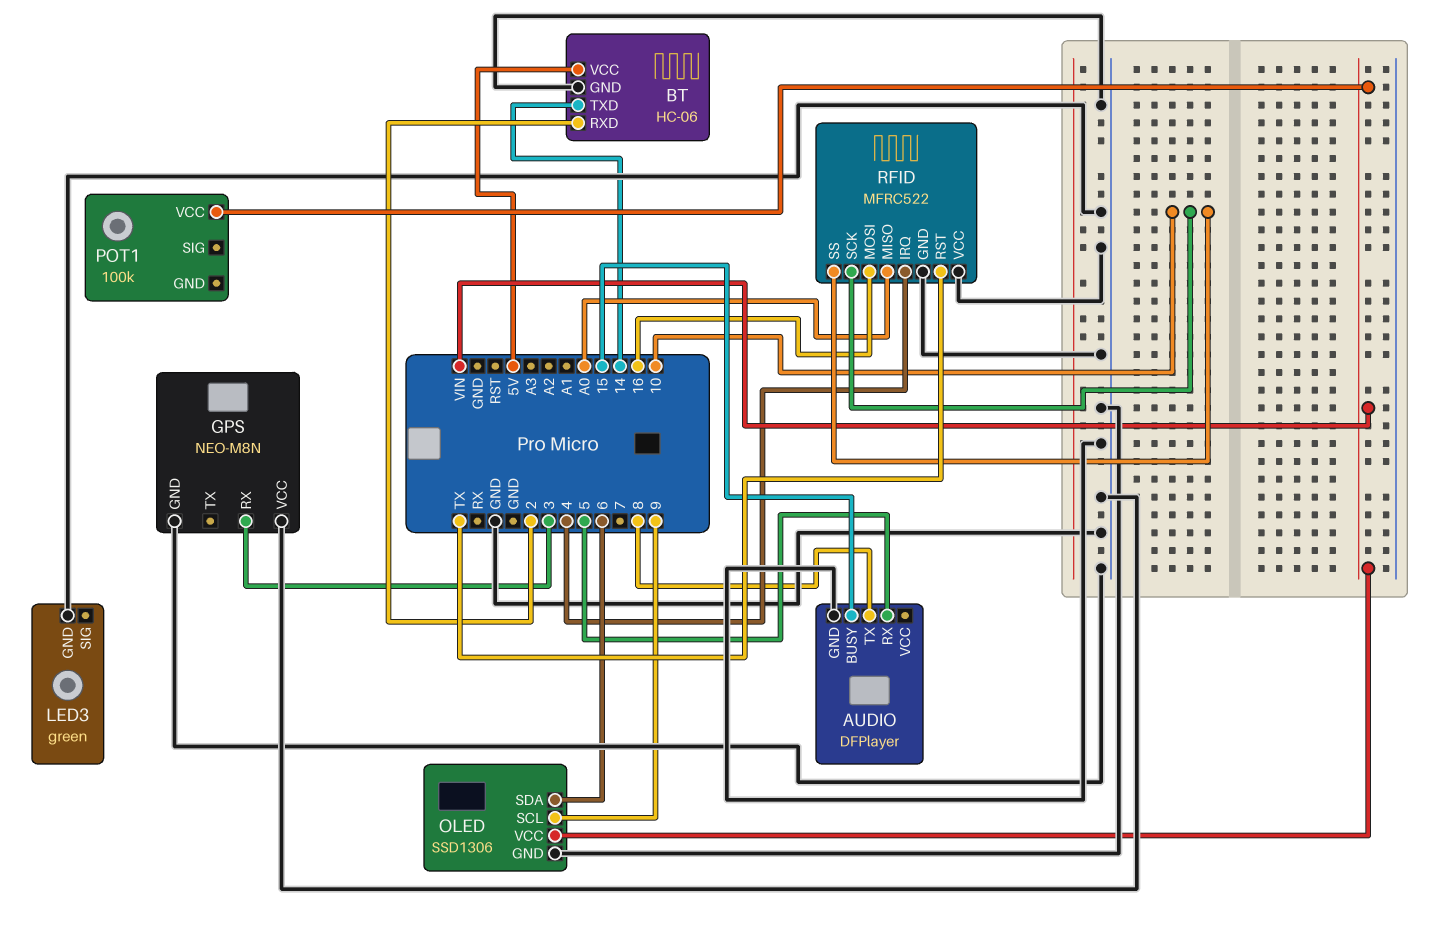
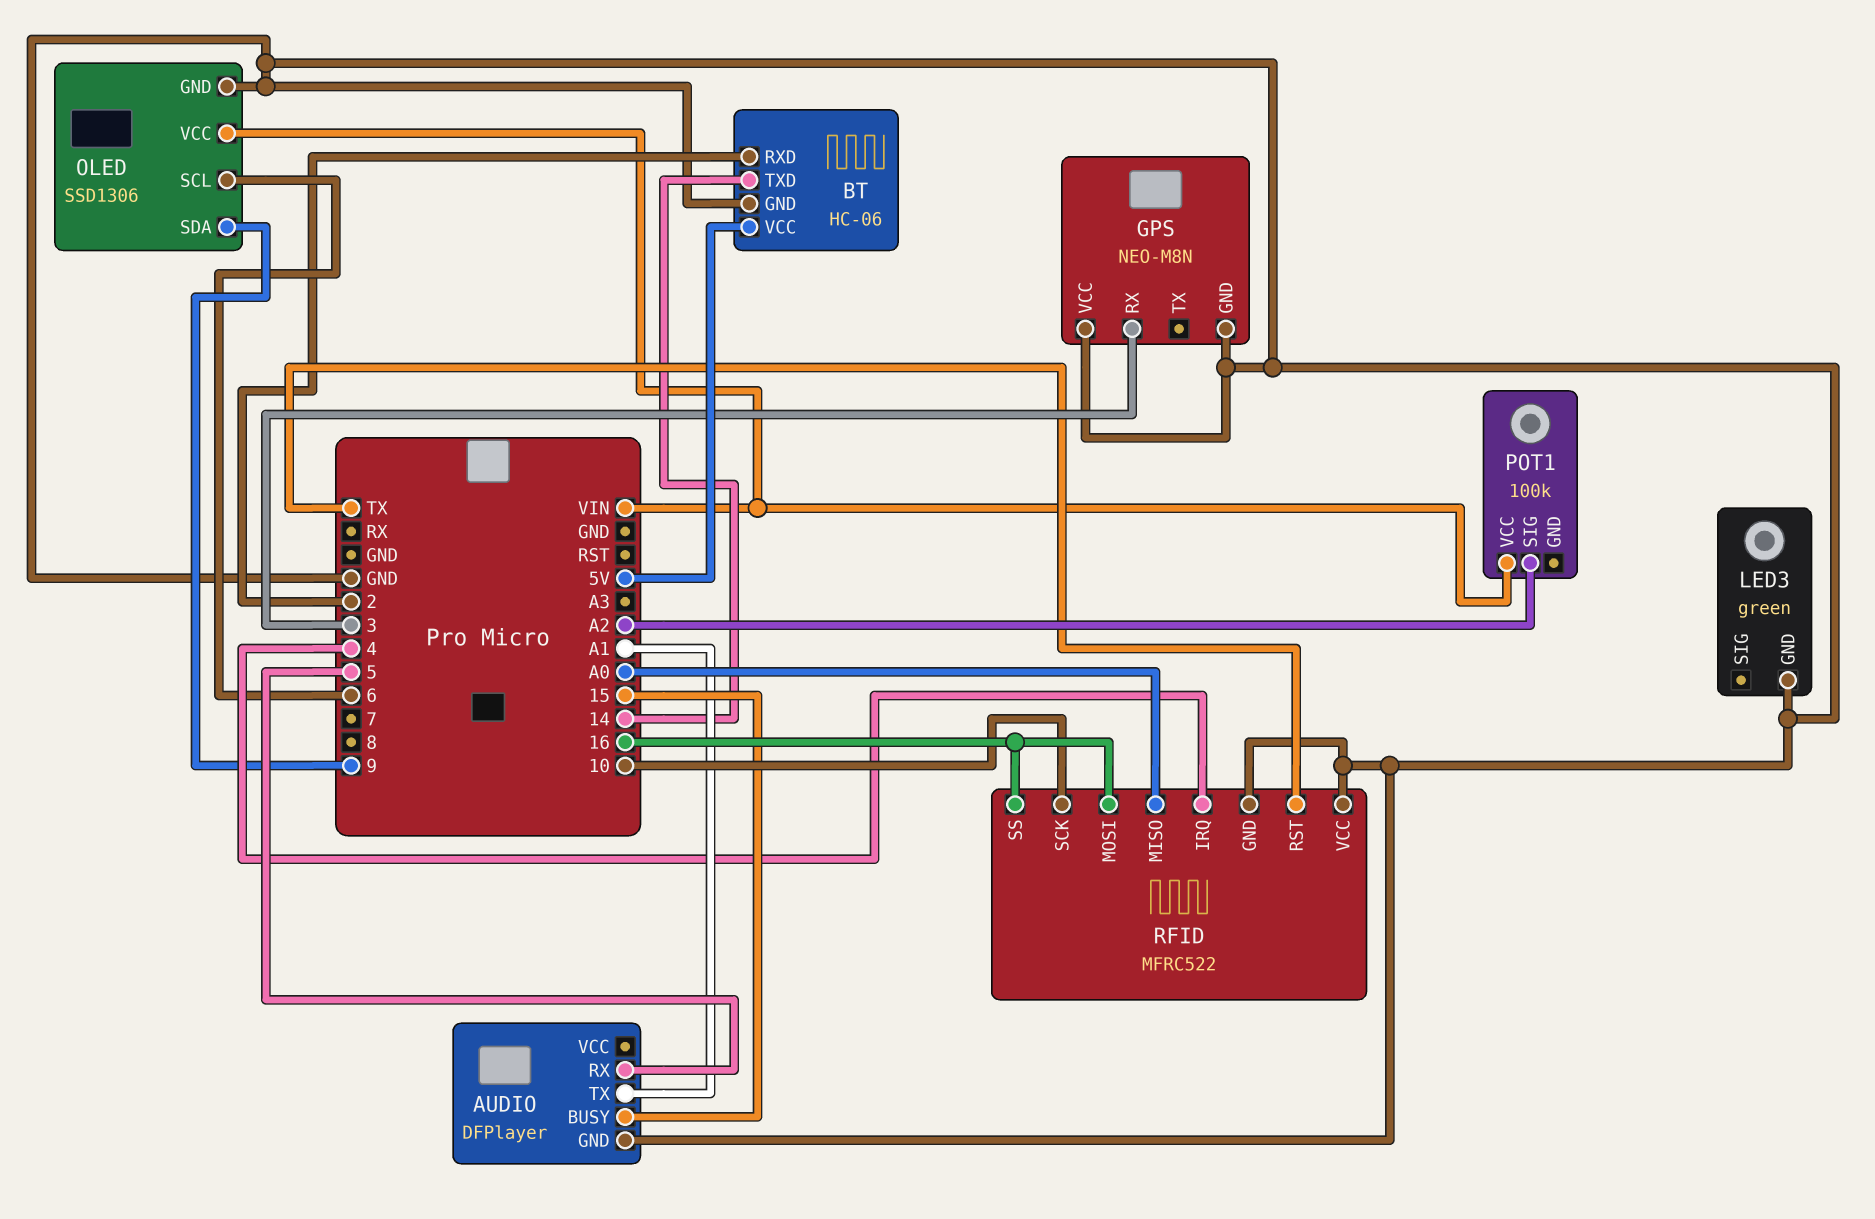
AUDIO pin TX: 8 -> A1
OLED pin SCL: 9 -> 6
OLED pin SDA: 6 -> 9
POT1 pin SIG: none -> A2
RFID pin SS: 10 -> 16

